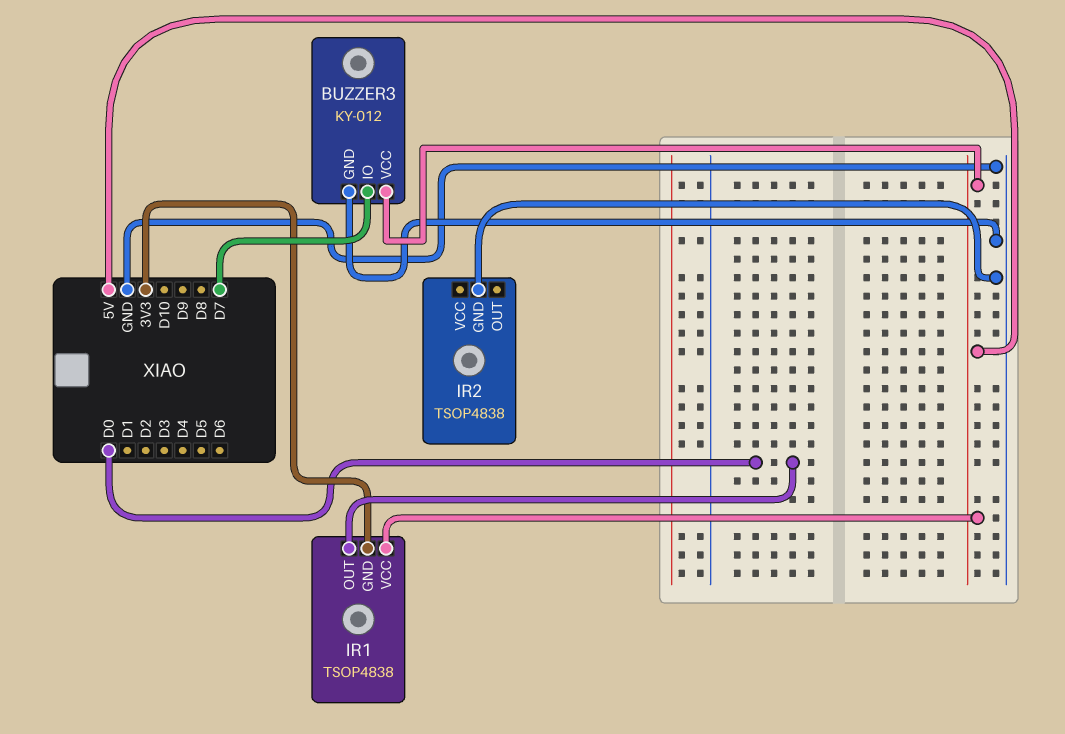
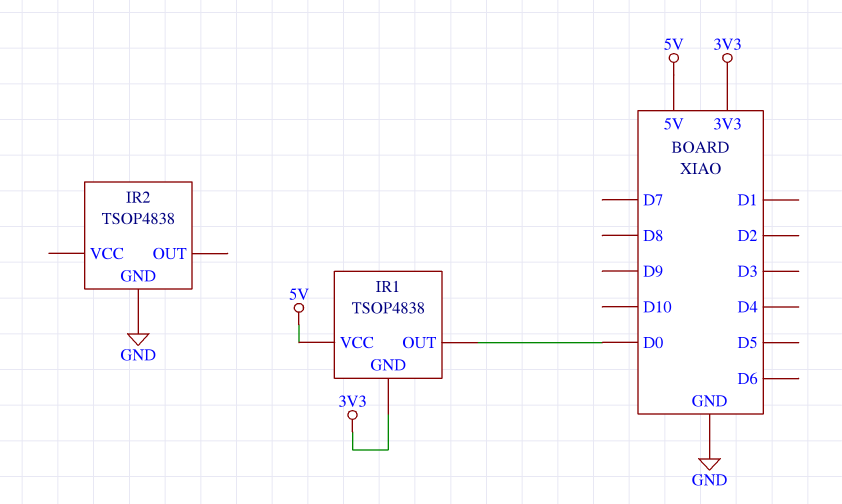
BUZZER3: KY-012 -> none
BUZZER3 pin GND: GND -> none
BUZZER3 pin IO: D7 -> none
BUZZER3 pin VCC: 5V -> none

